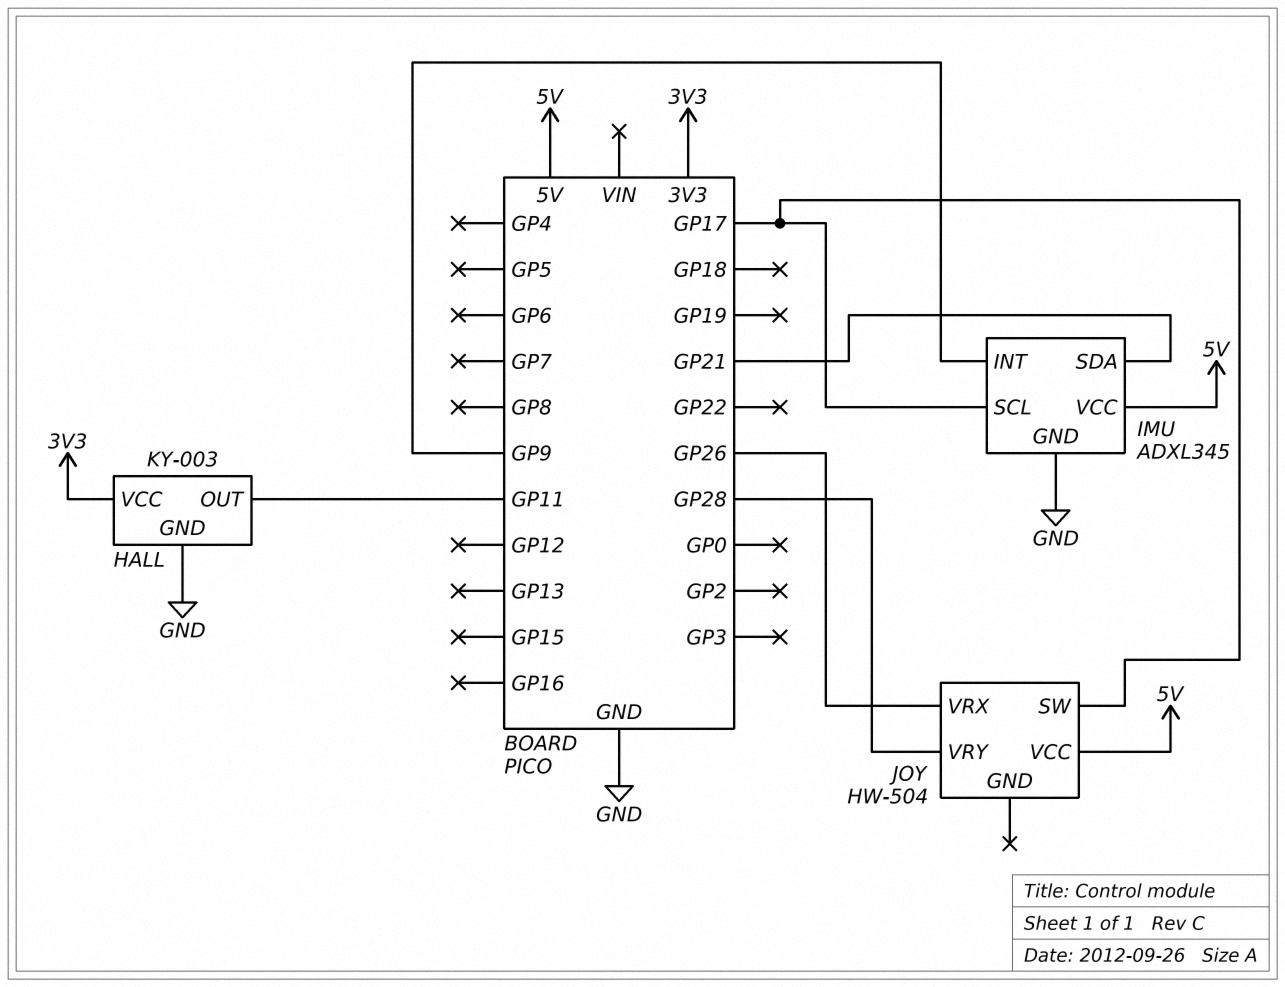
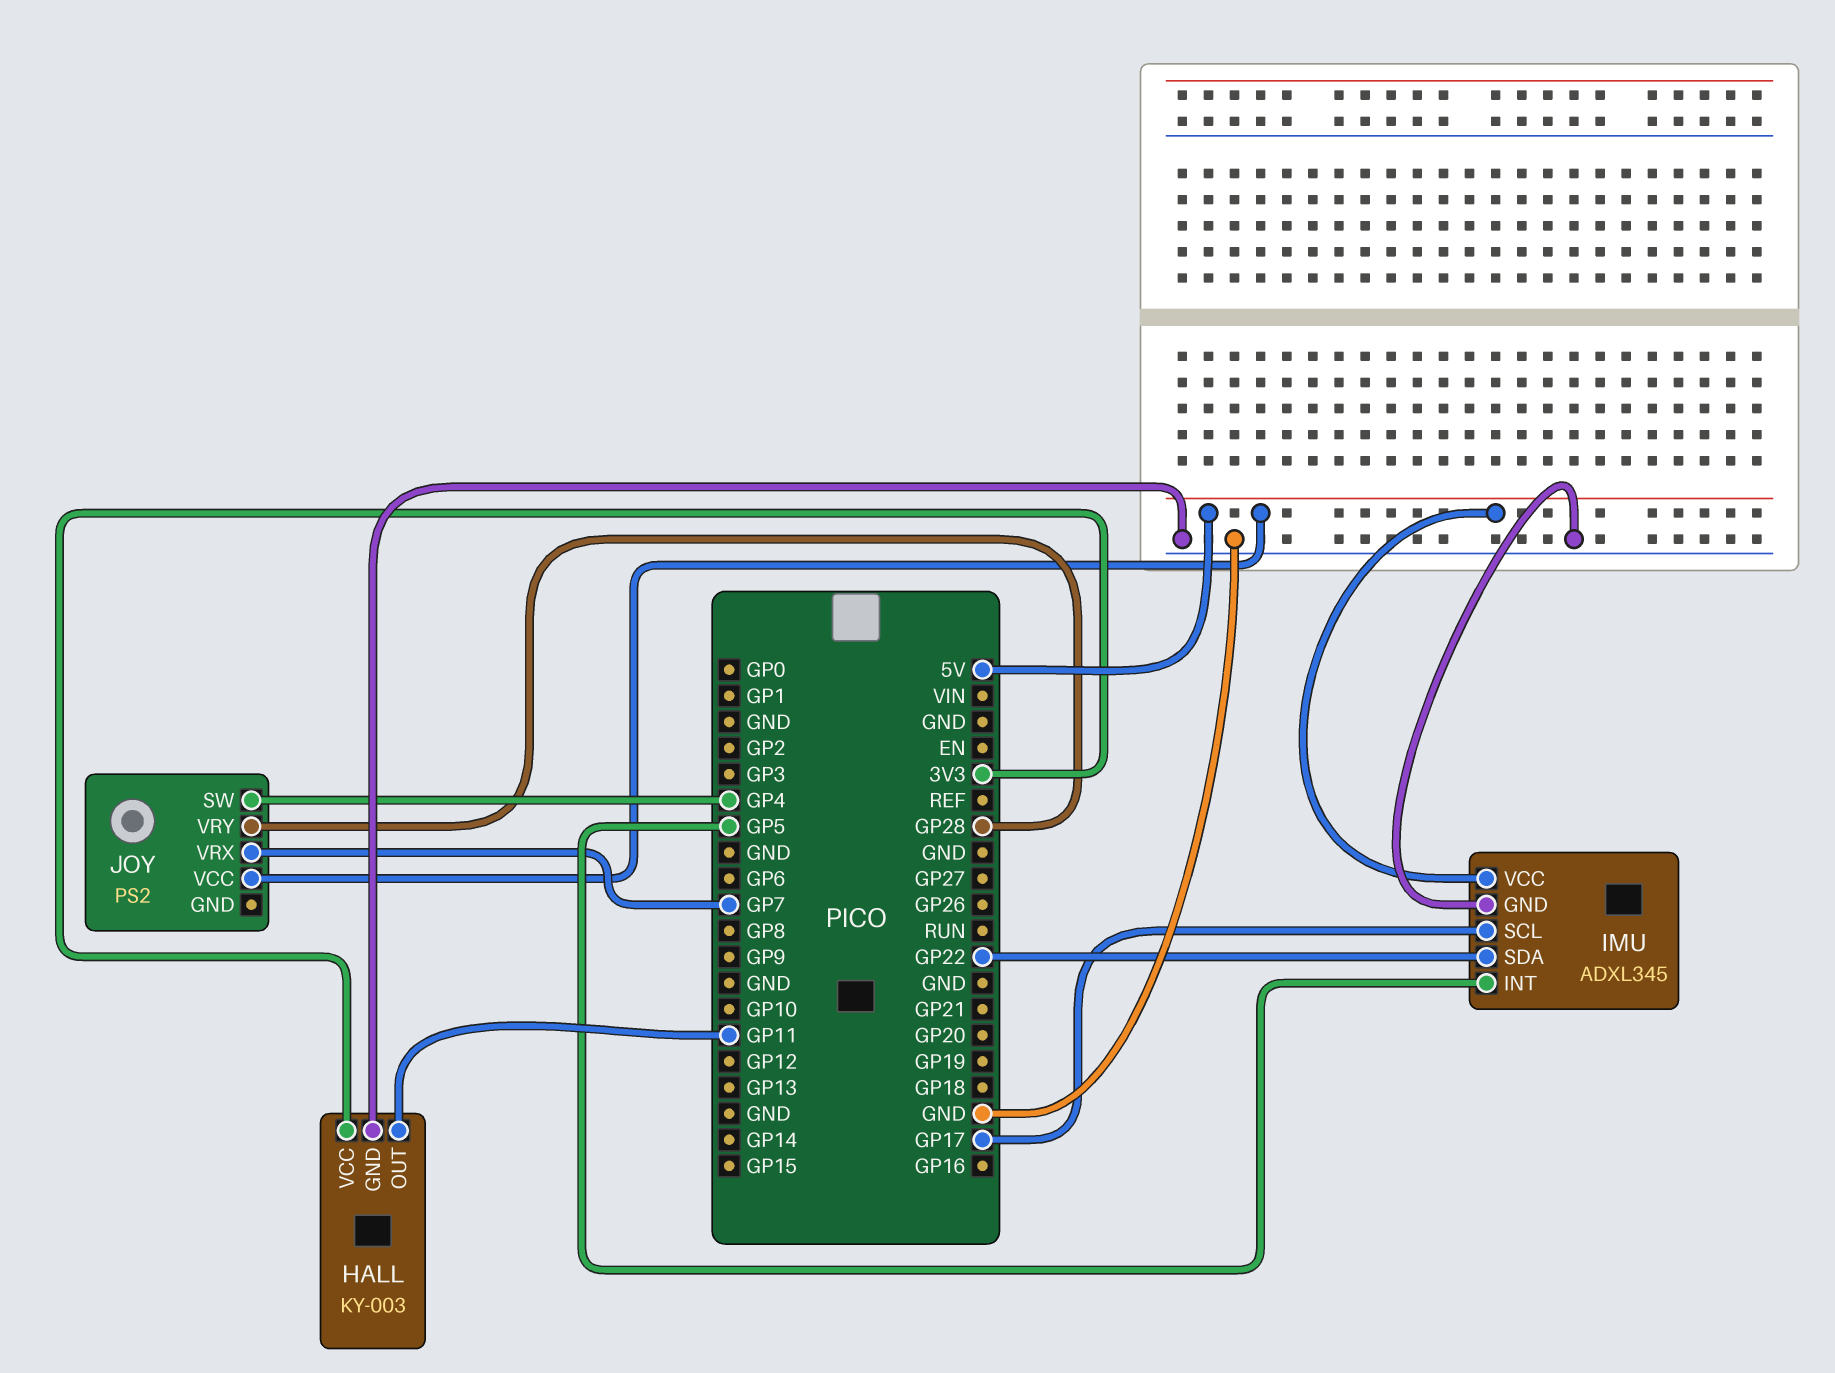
IMU pin INT: GP9 -> GP5
IMU pin SDA: GP21 -> GP22
JOY: HW-504 -> PS2
JOY pin SW: GP17 -> GP4
JOY pin VRX: GP26 -> GP7

